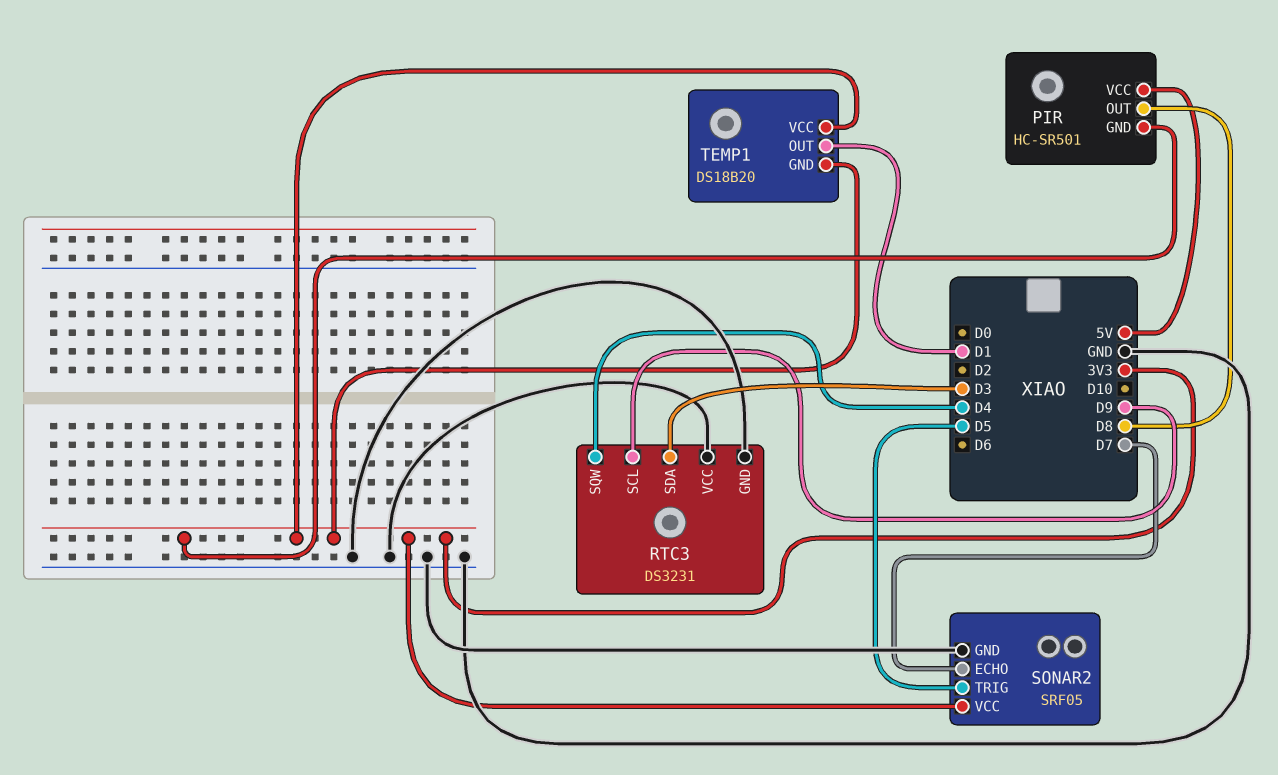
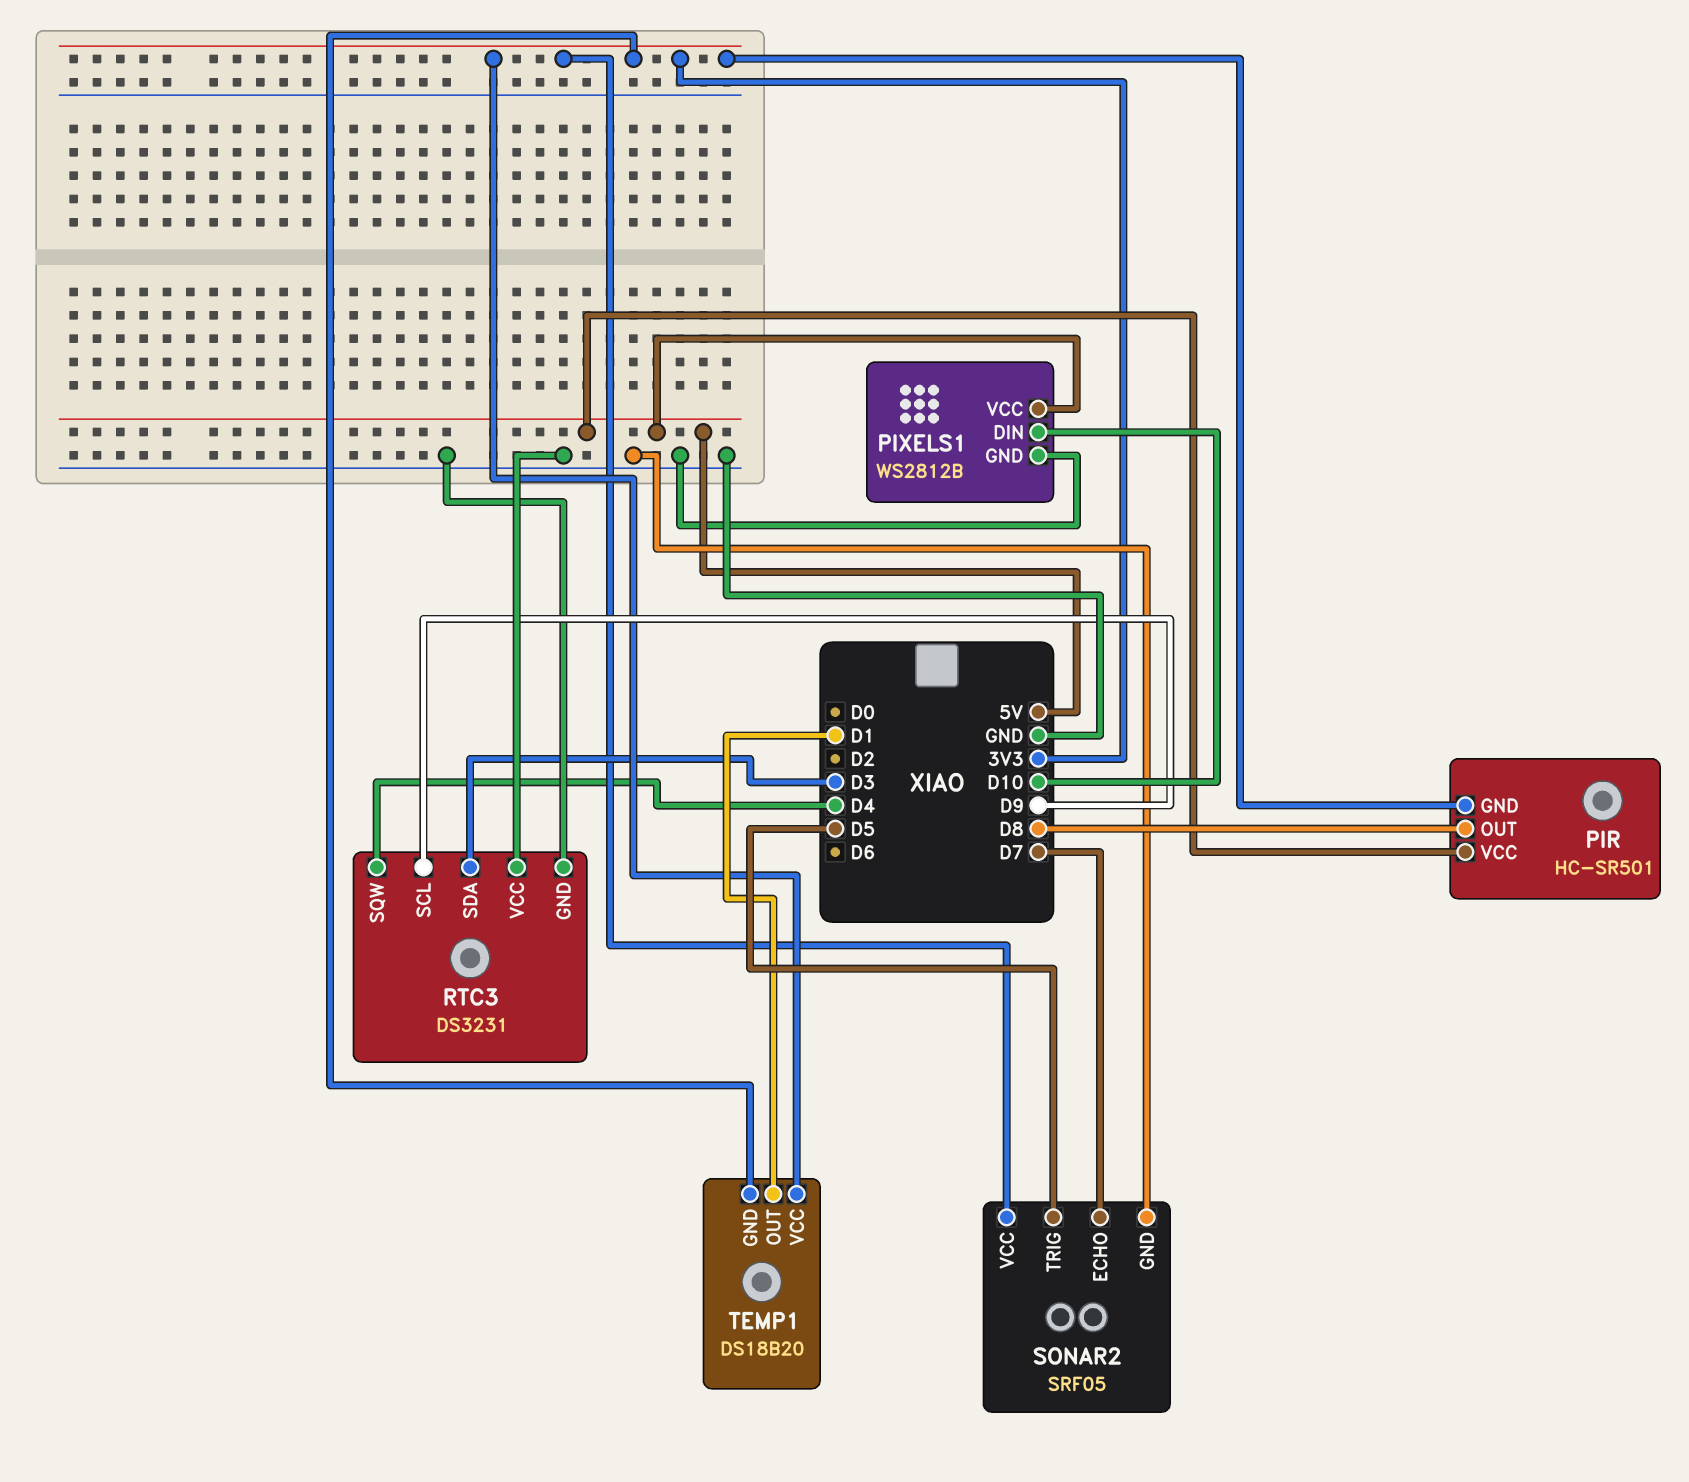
PIXELS1: none -> WS2812B
PIXELS1 pin DIN: none -> D10
PIXELS1 pin GND: none -> GND
PIXELS1 pin VCC: none -> 5V

